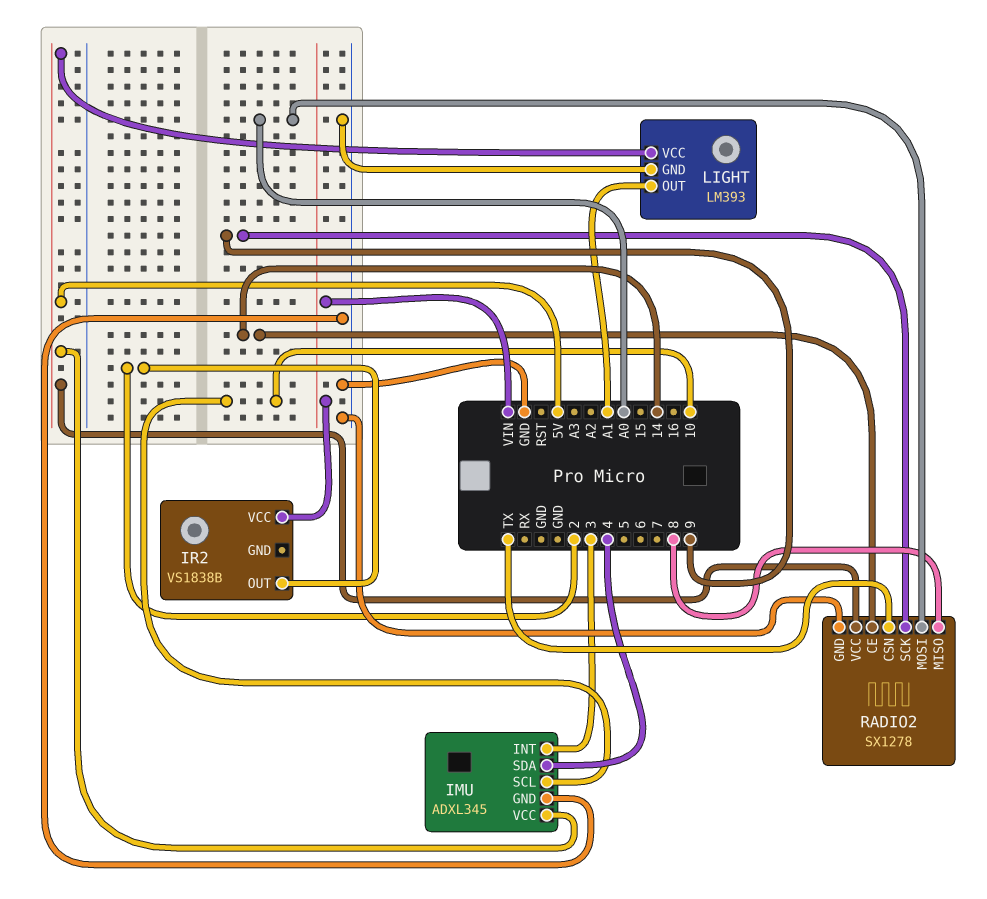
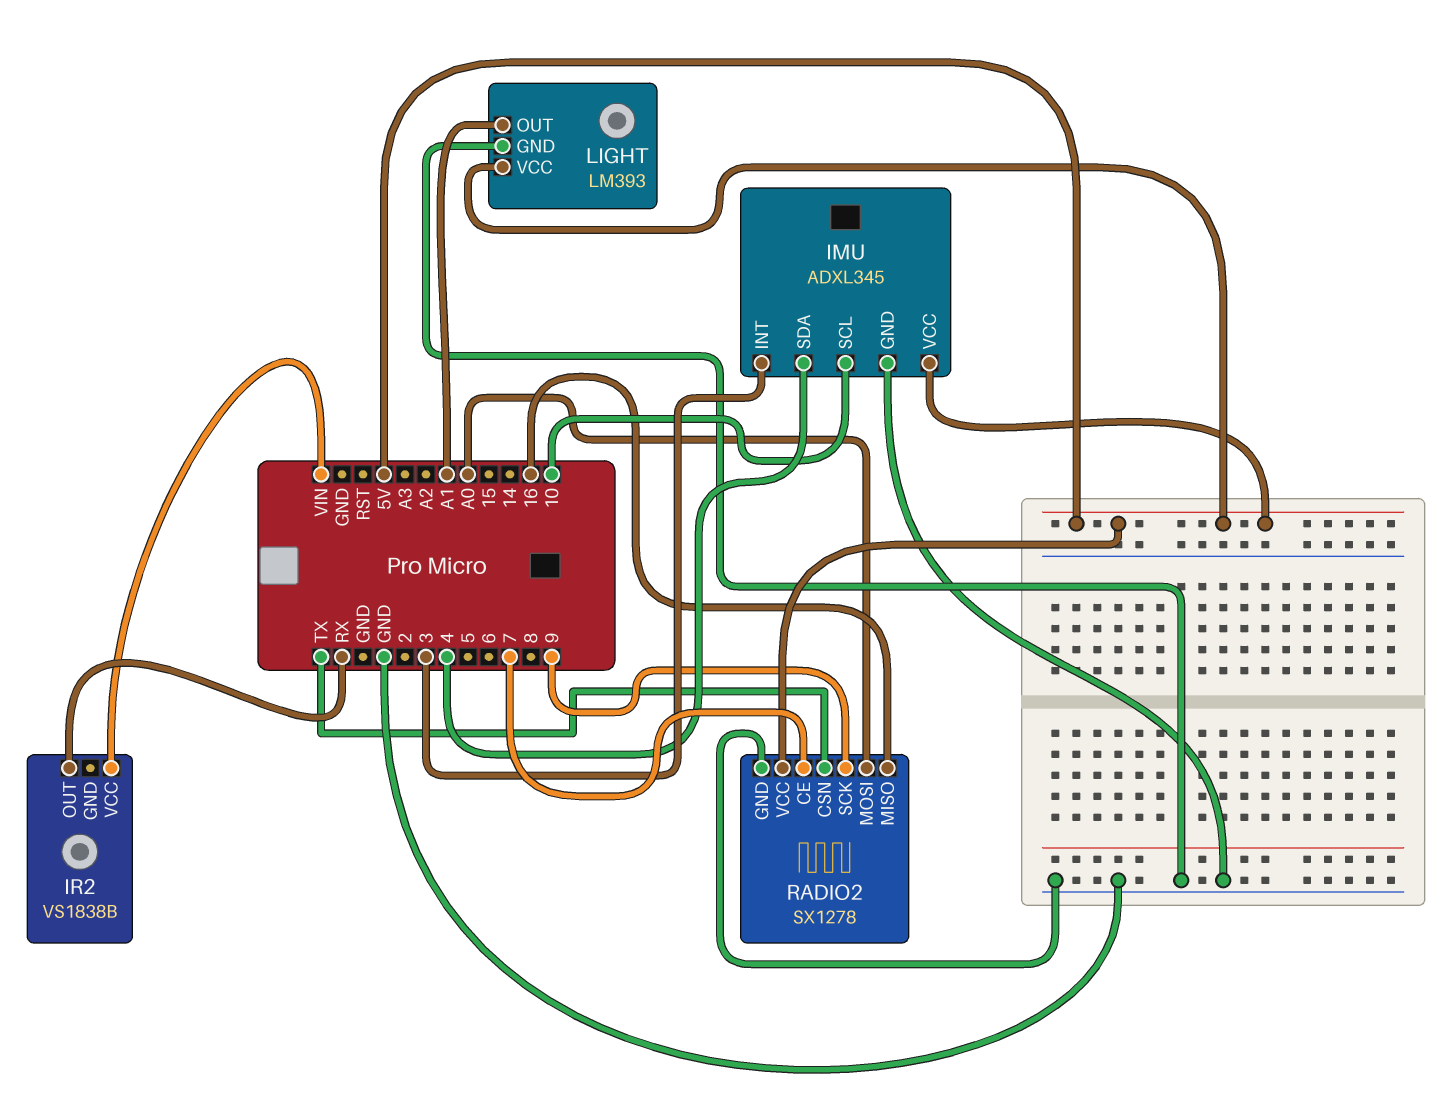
IR2 pin OUT: 2 -> RX
RADIO2 pin CE: 14 -> 7
RADIO2 pin MISO: 8 -> 16

